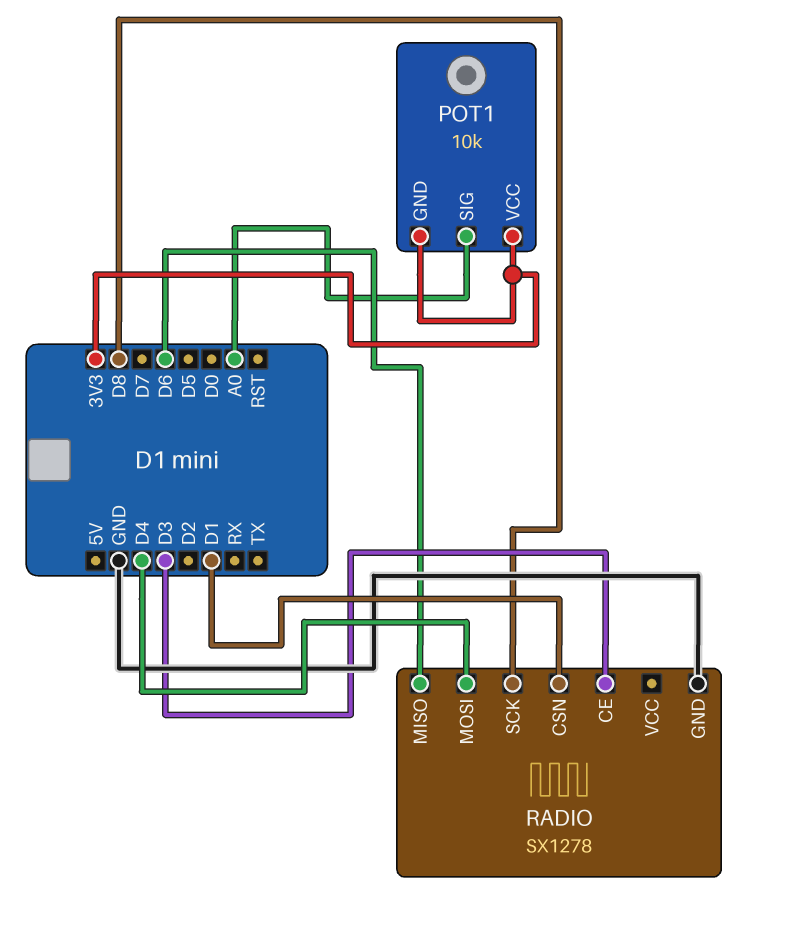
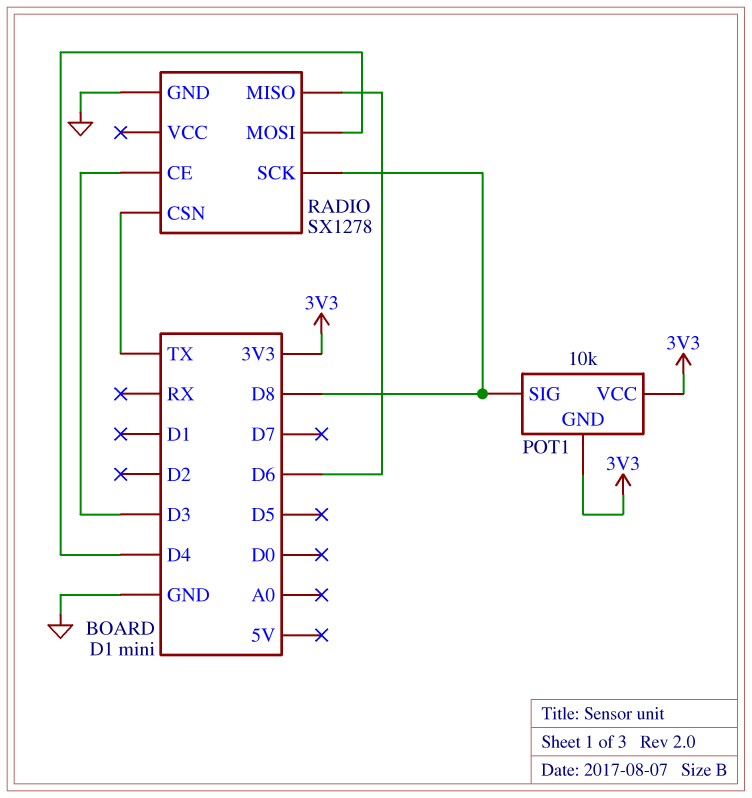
POT1 pin SIG: A0 -> D8
RADIO pin CSN: D1 -> TX

